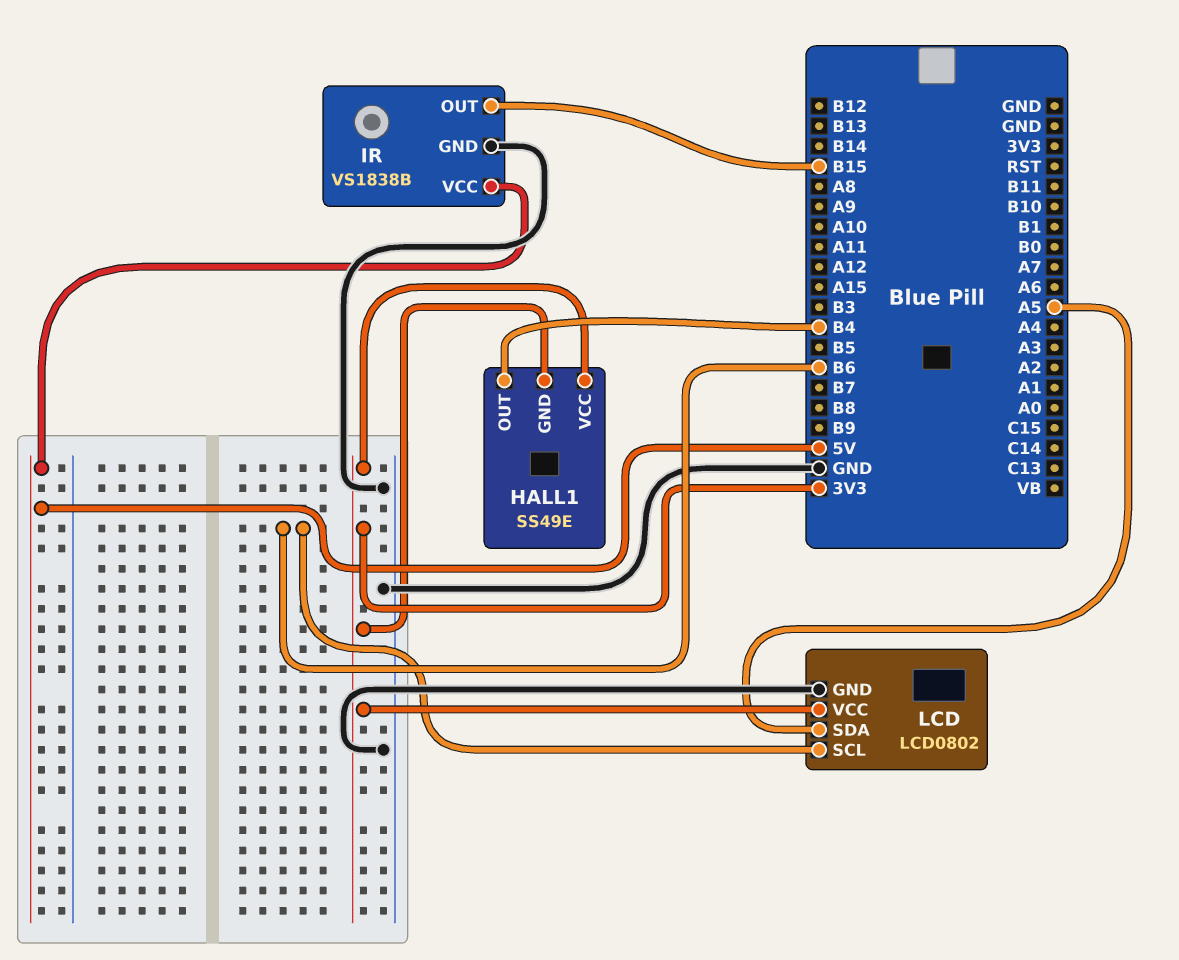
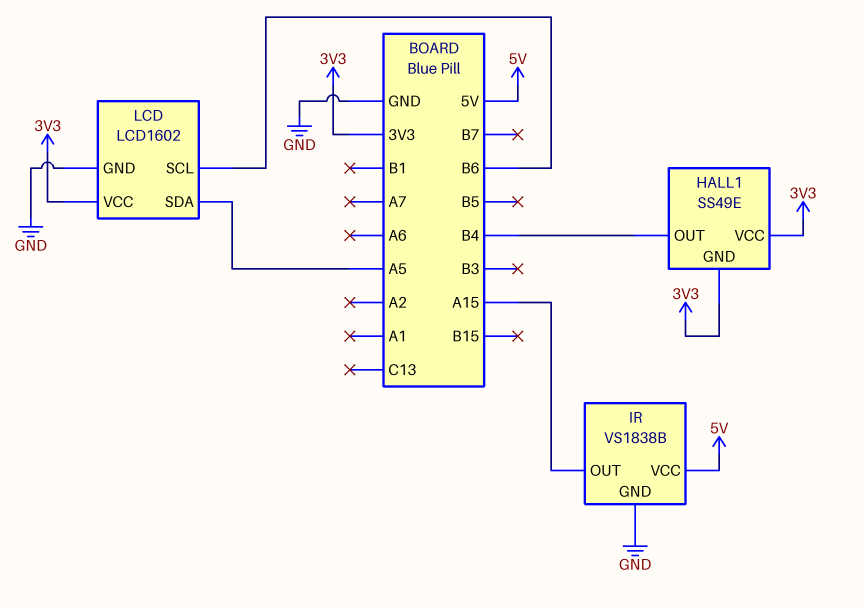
IR pin OUT: B15 -> A15
LCD: LCD0802 -> LCD1602

